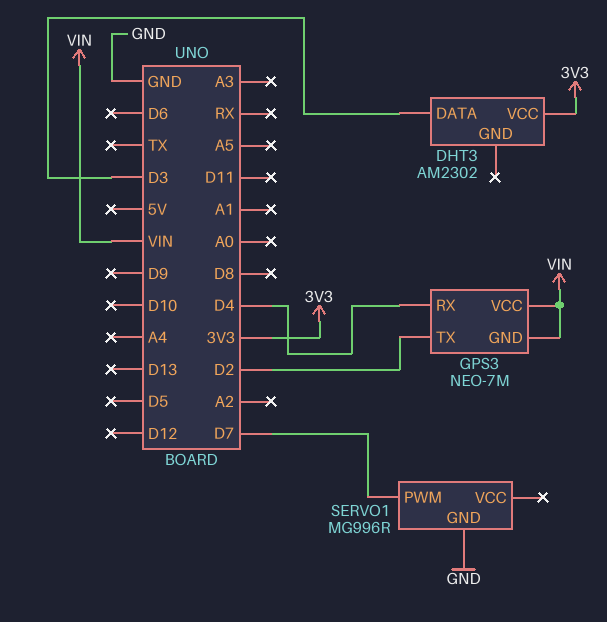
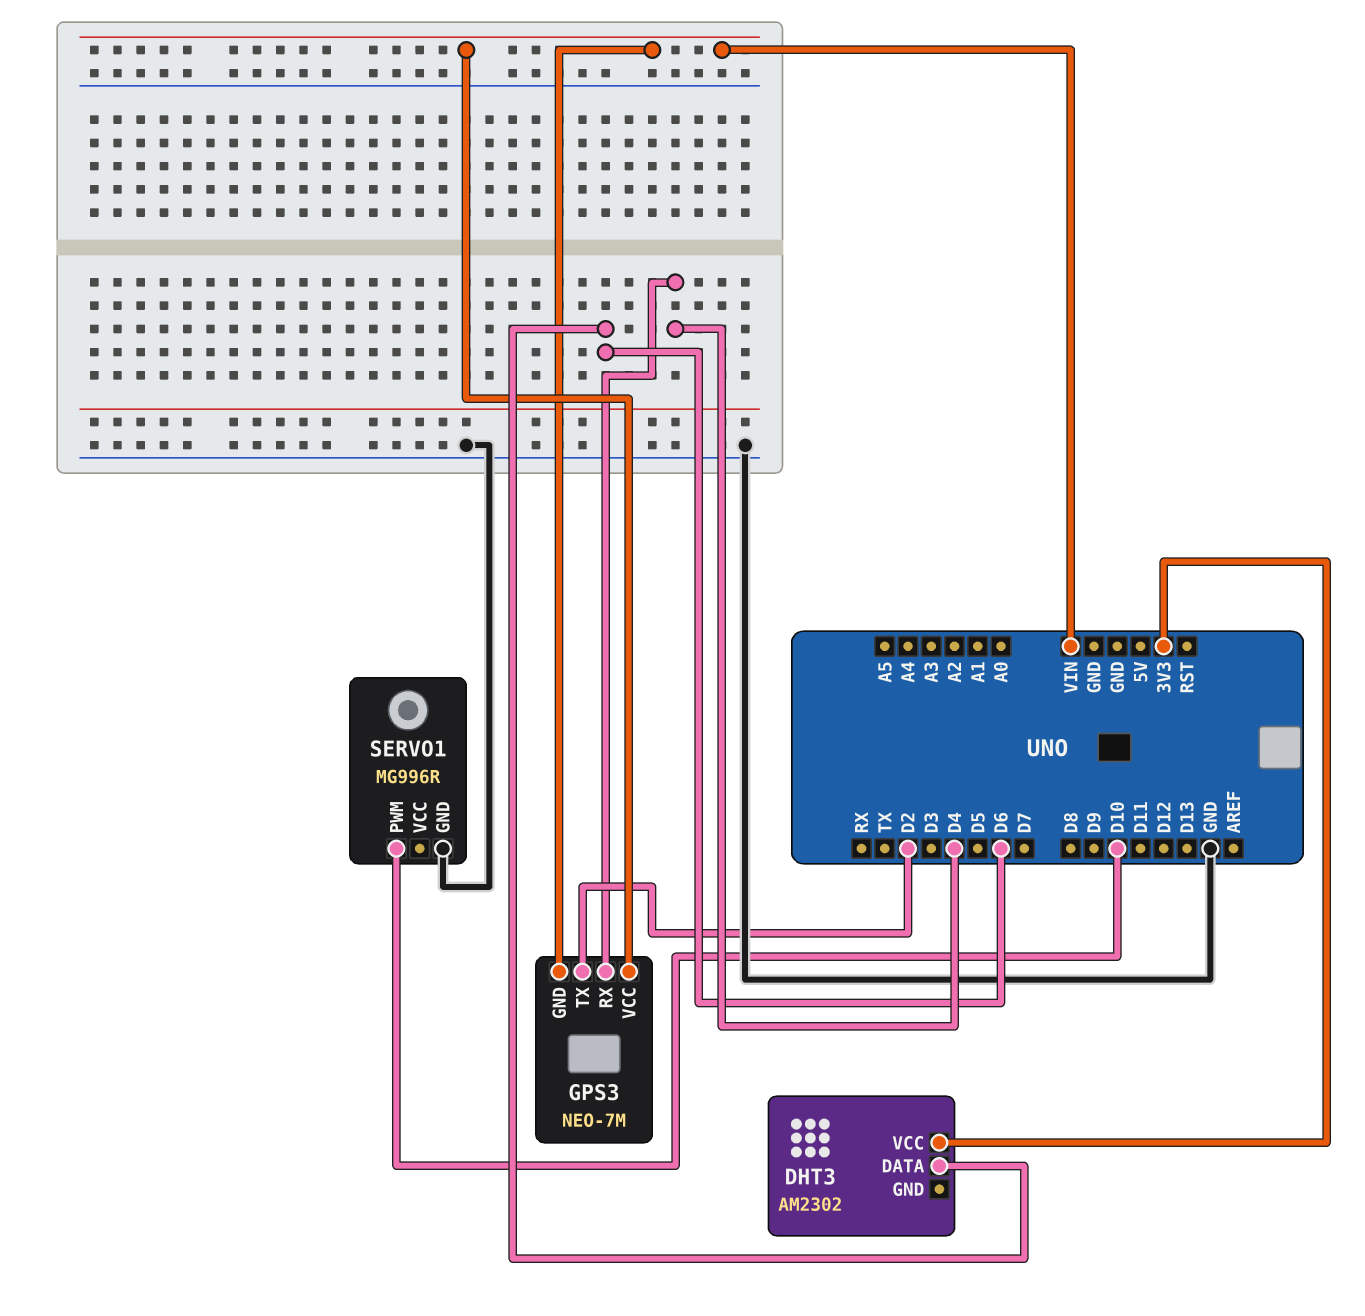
DHT3 pin DATA: D3 -> D6
SERVO1 pin PWM: D7 -> D10

